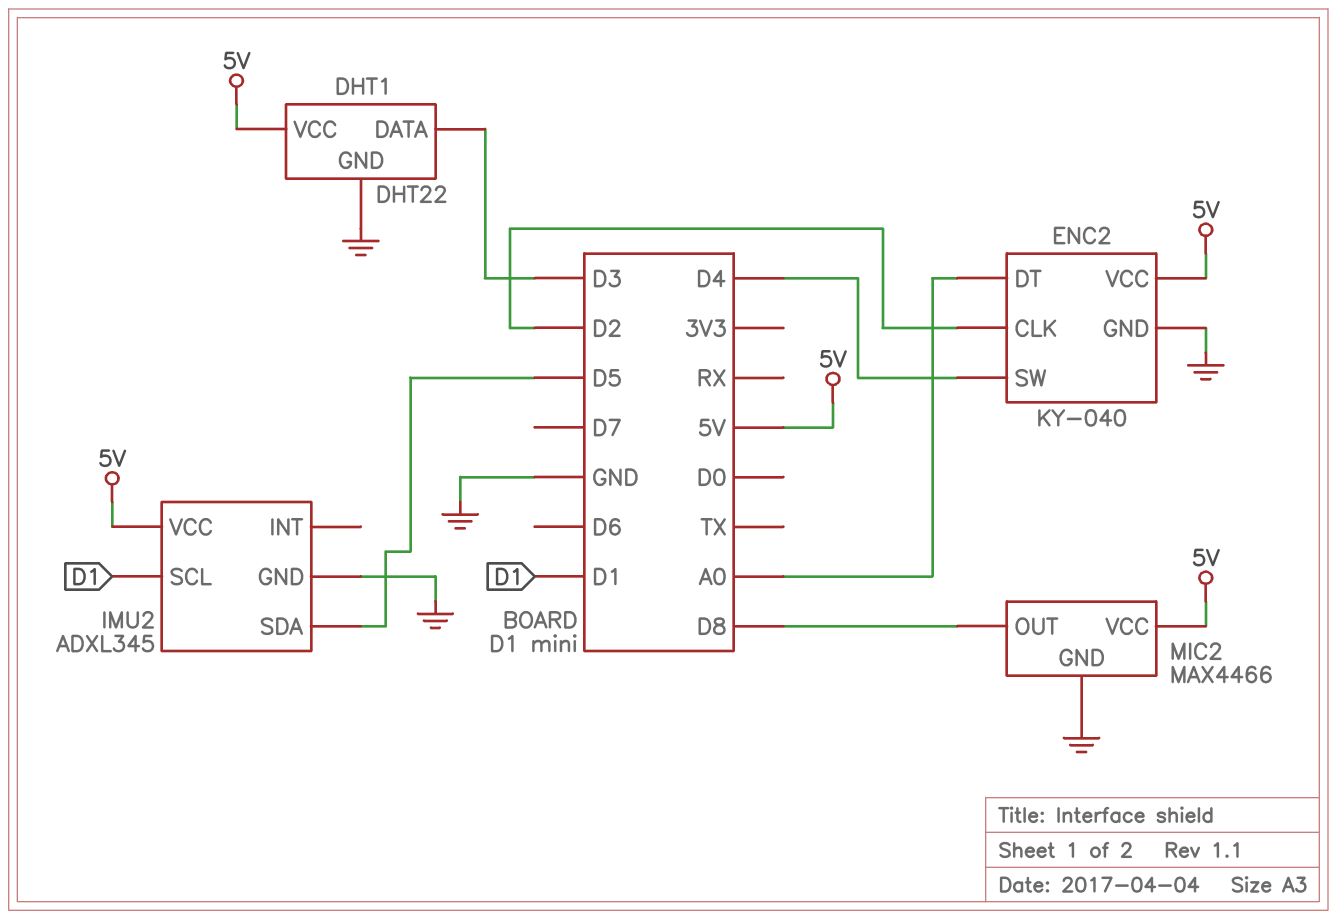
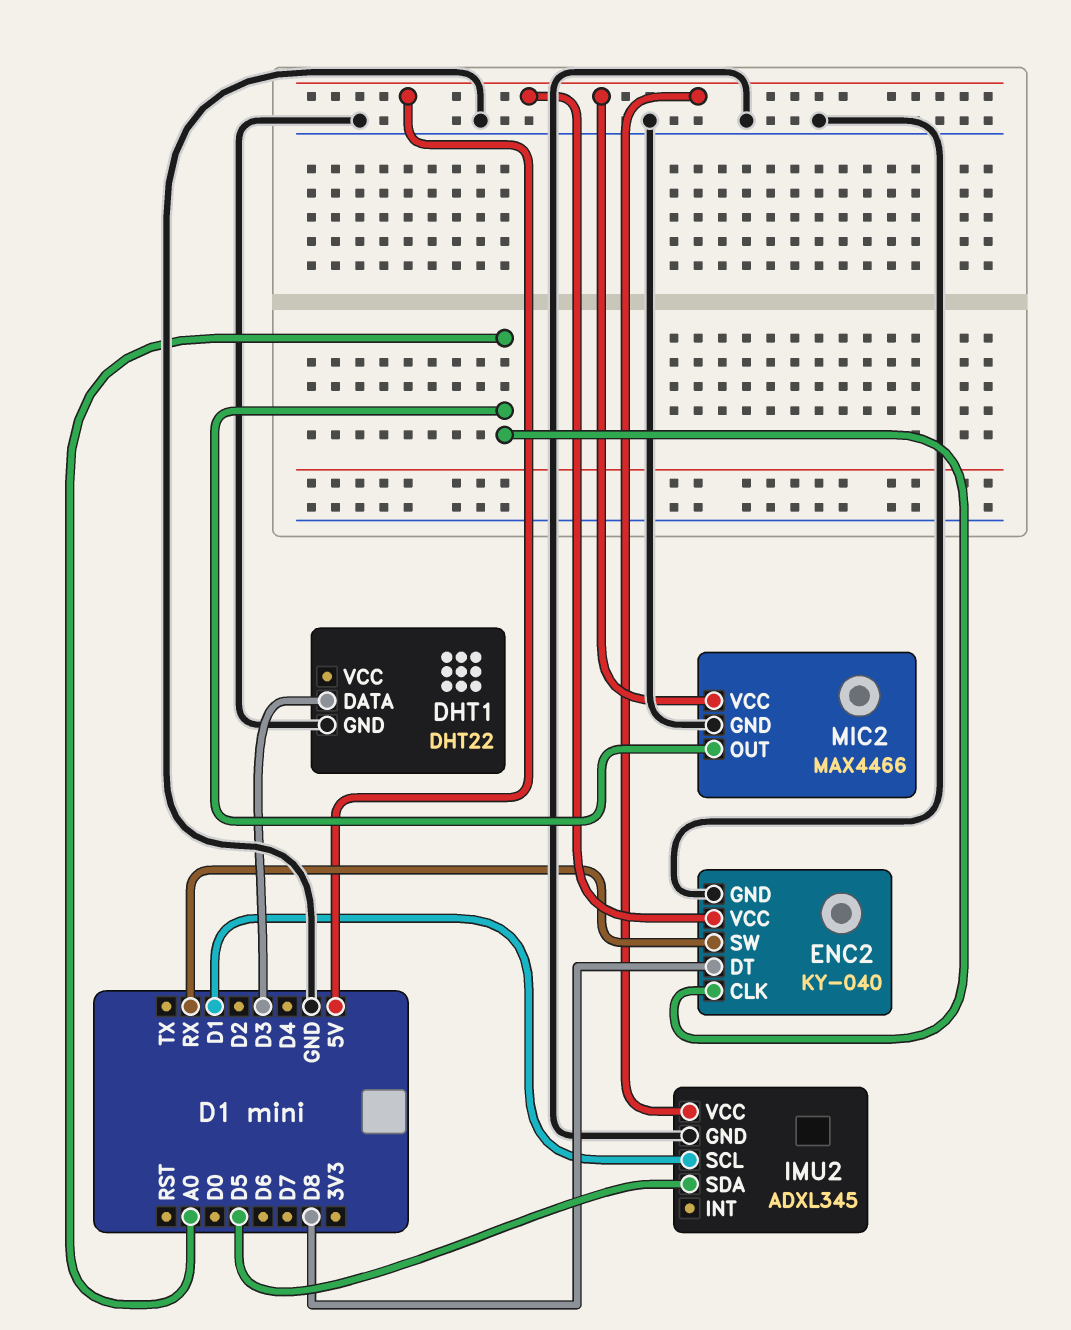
DHT1 pin VCC: 5V -> none
ENC2 pin CLK: D2 -> A0
ENC2 pin DT: A0 -> D8
ENC2 pin SW: D4 -> RX
MIC2 pin OUT: D8 -> A0

